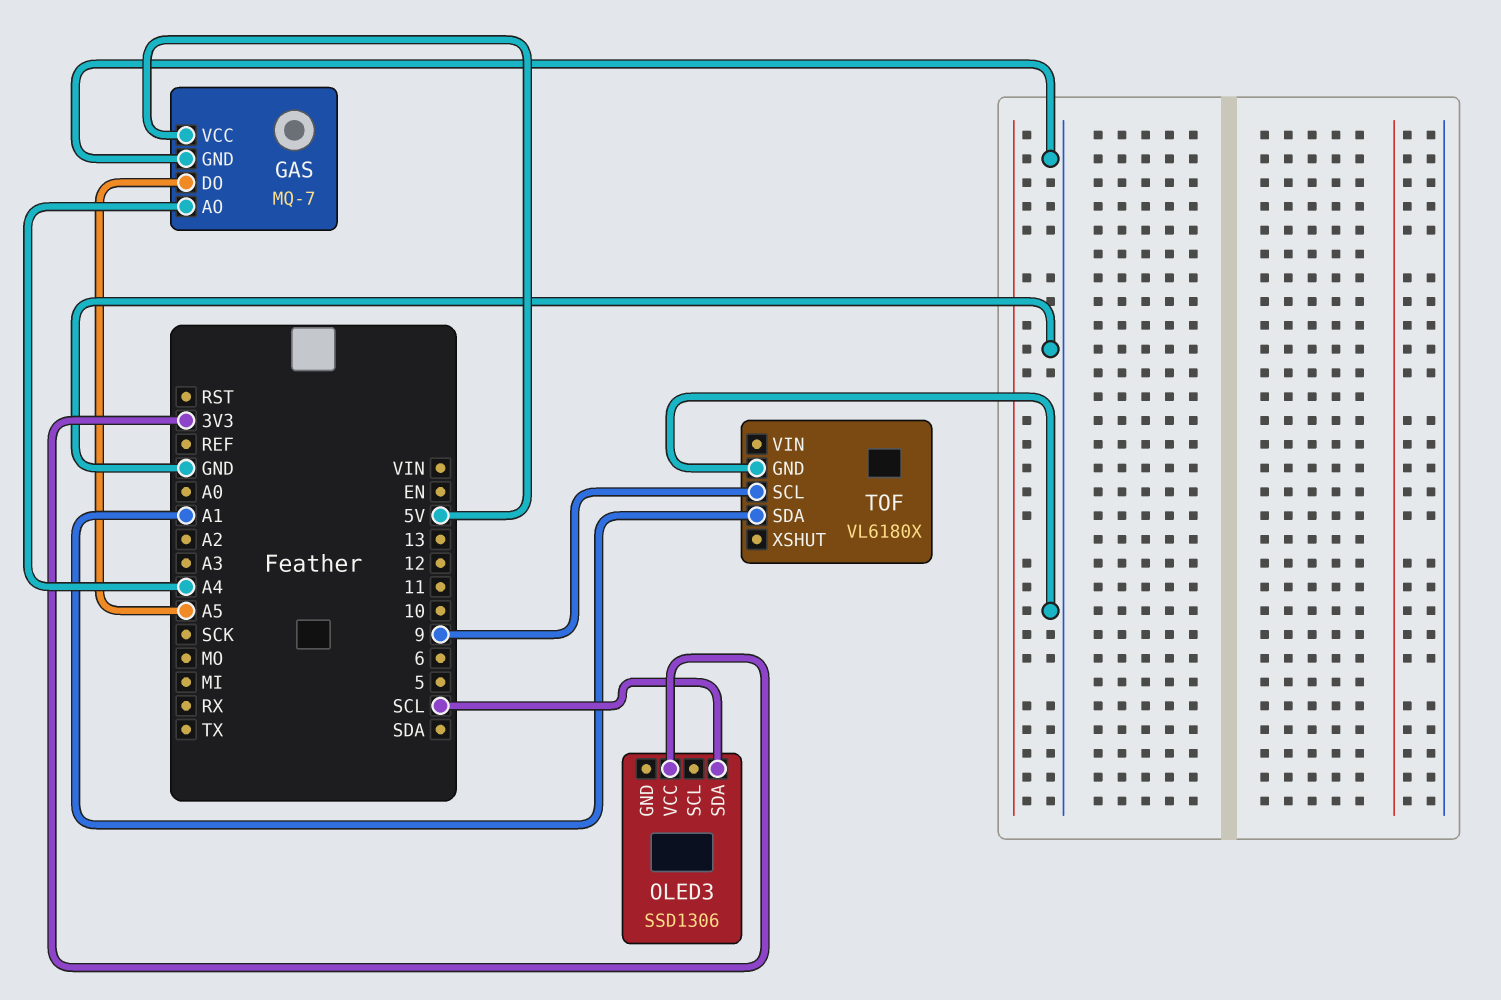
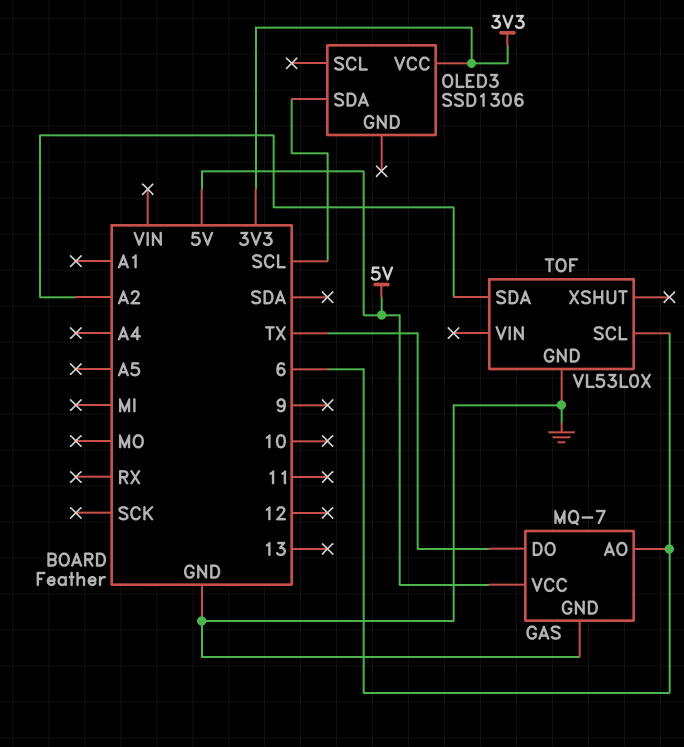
GAS pin AO: A4 -> 6
GAS pin DO: A5 -> TX
TOF: VL6180X -> VL53L0X
TOF pin SCL: 9 -> 6
TOF pin SDA: A1 -> A2

